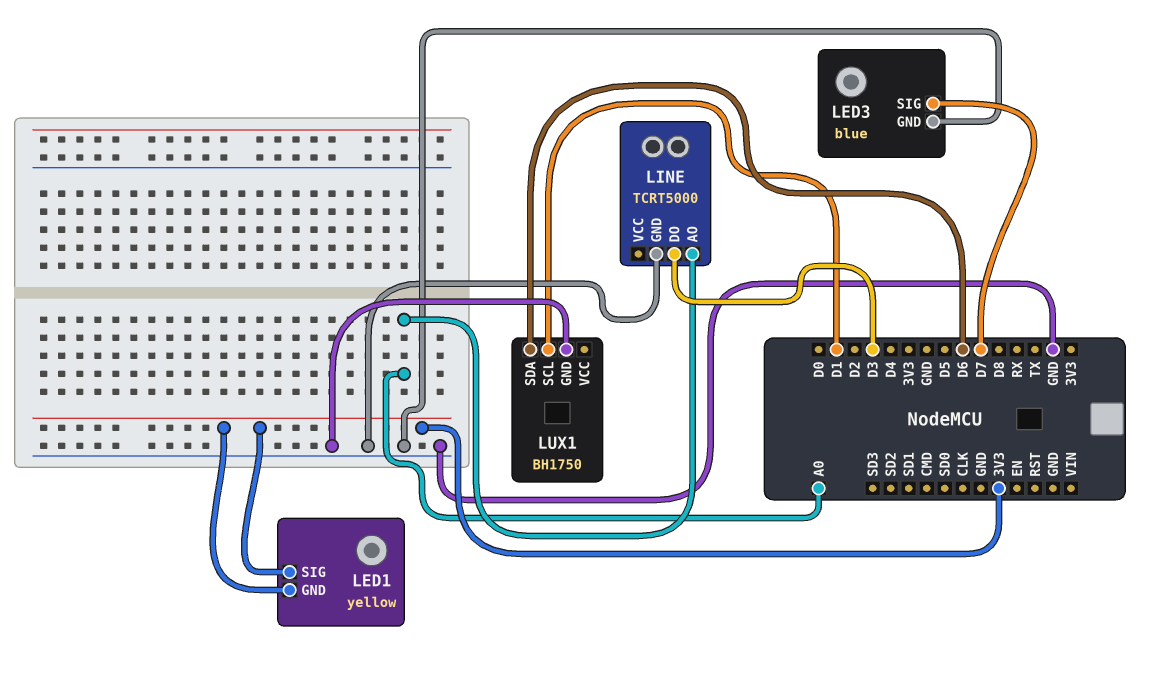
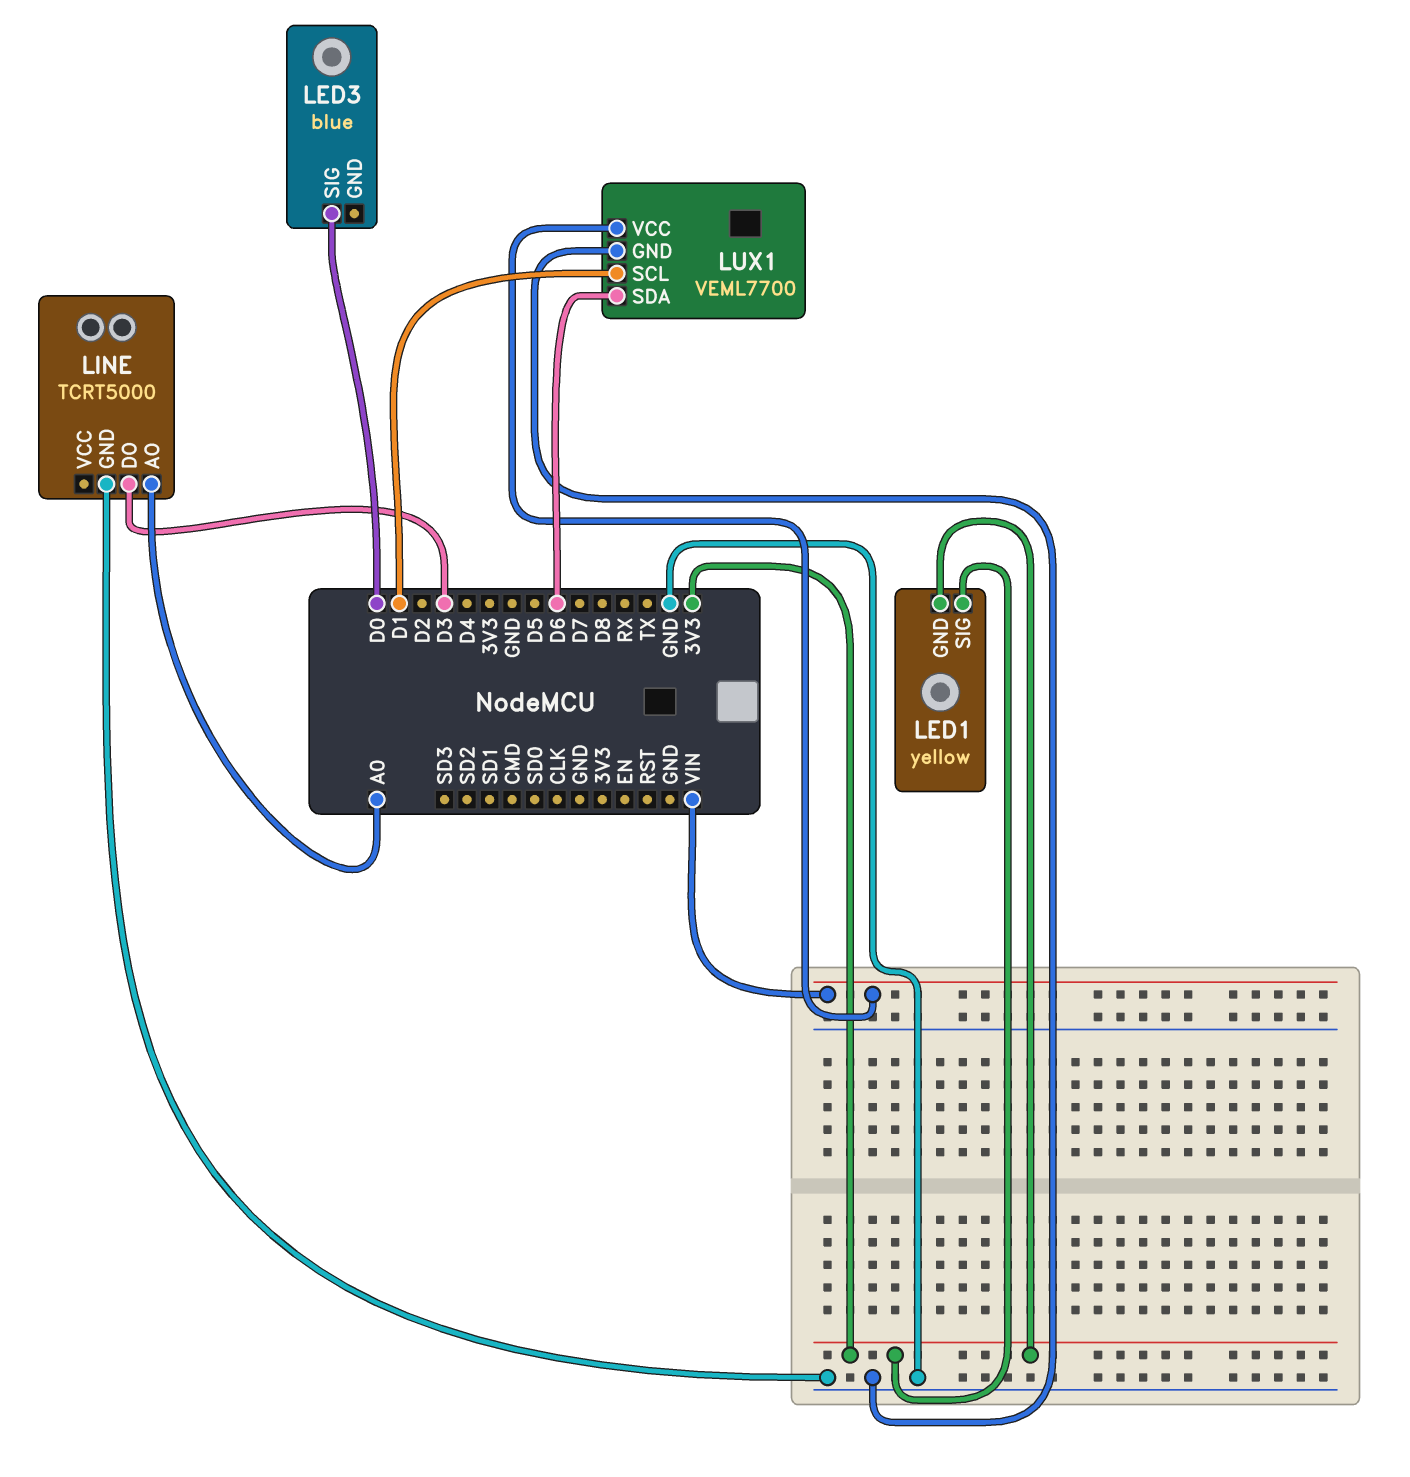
LED3 pin GND: GND -> none
LED3 pin SIG: D7 -> D0
LUX1: BH1750 -> VEML7700
LUX1 pin VCC: none -> VIN

